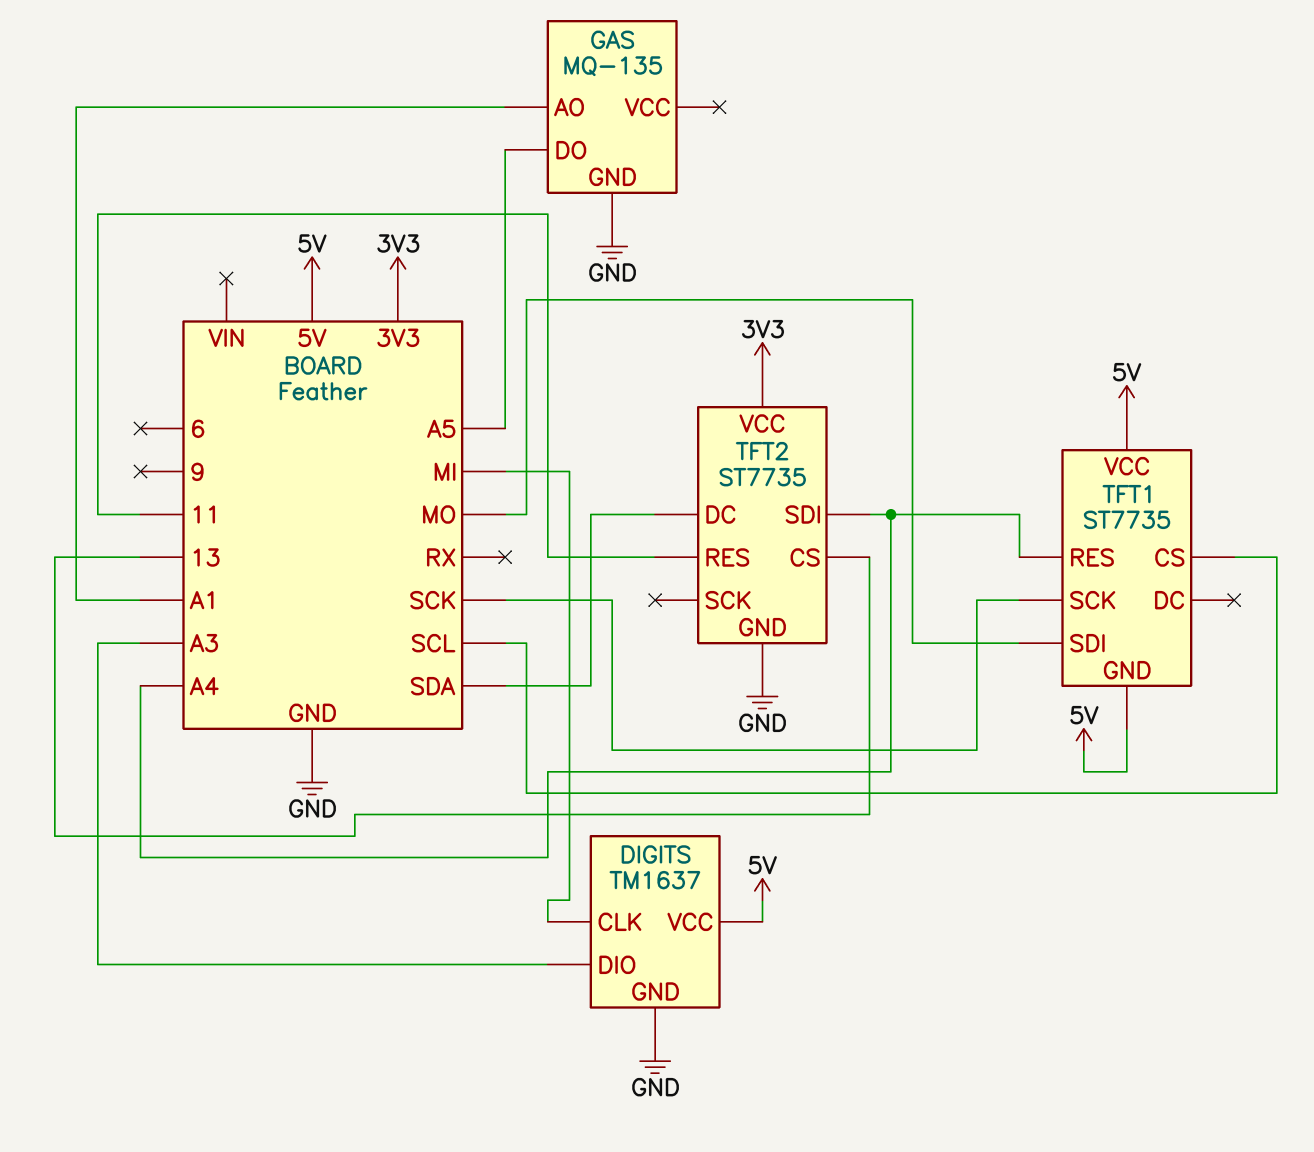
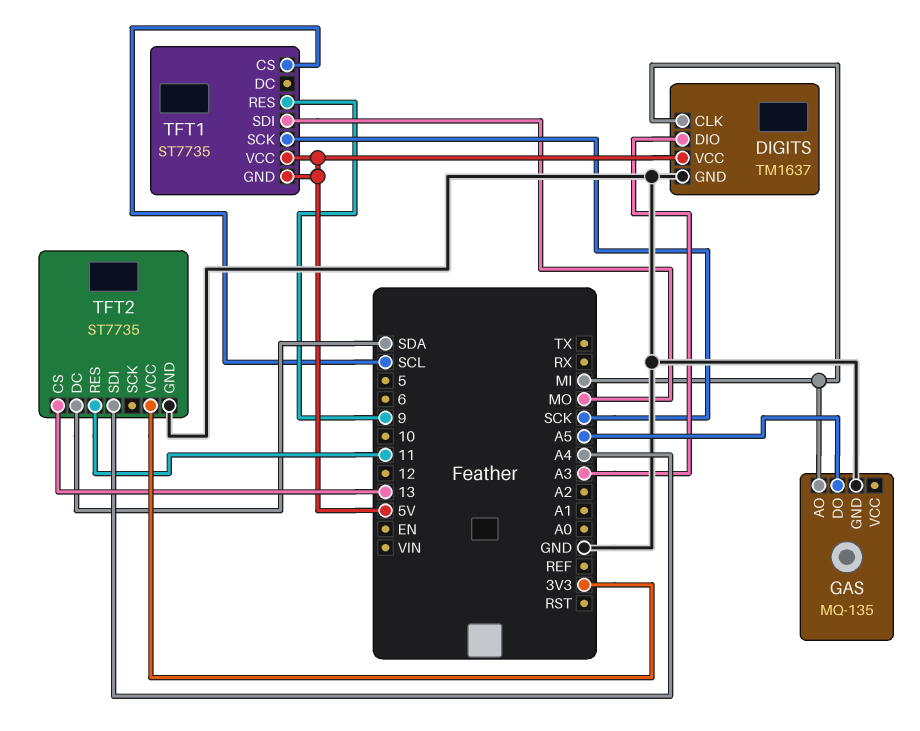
GAS pin AO: A1 -> MI
TFT1 pin RES: A4 -> 9

